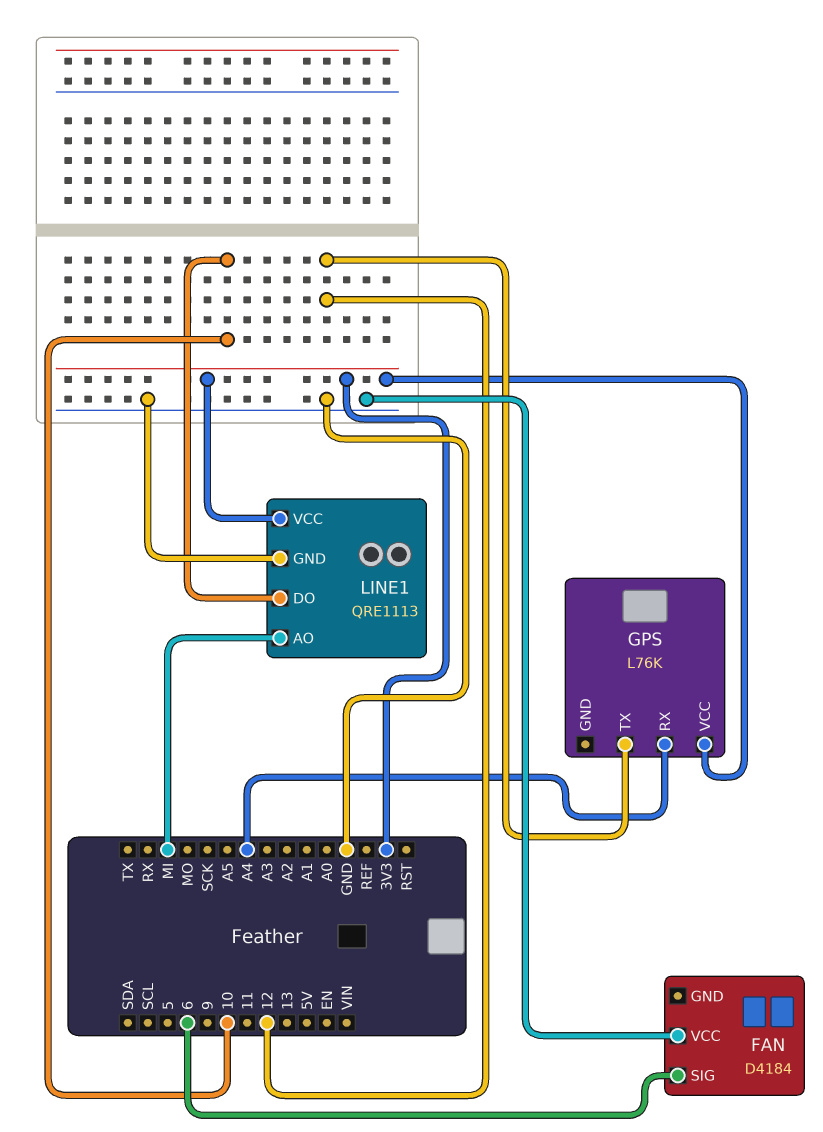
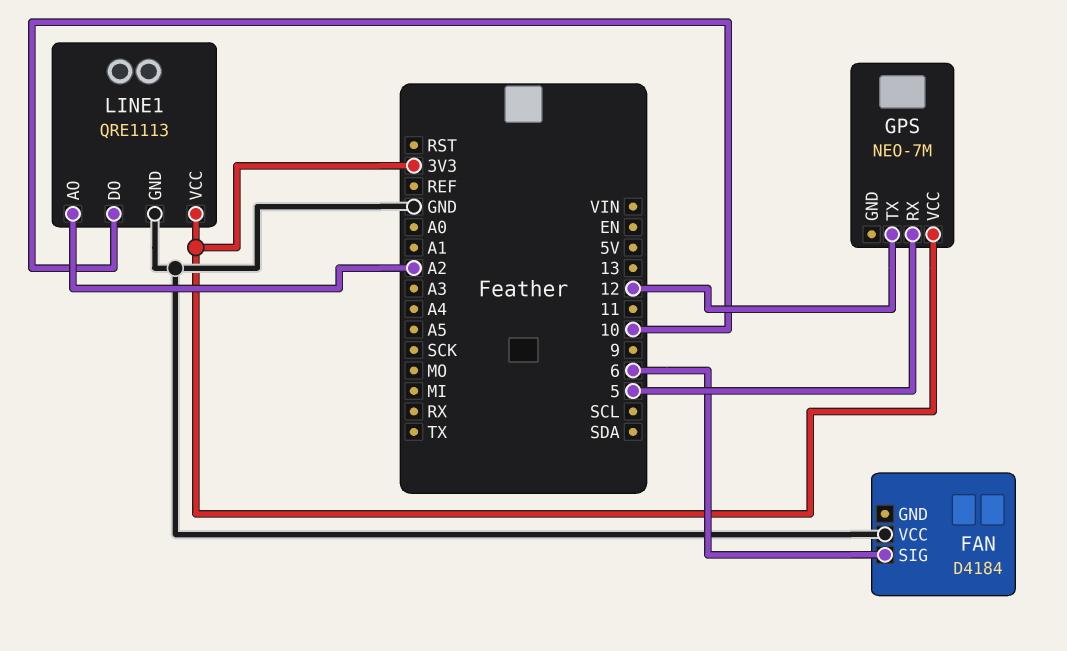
GPS: L76K -> NEO-7M
GPS pin RX: A4 -> 5
LINE1 pin AO: MI -> A2

